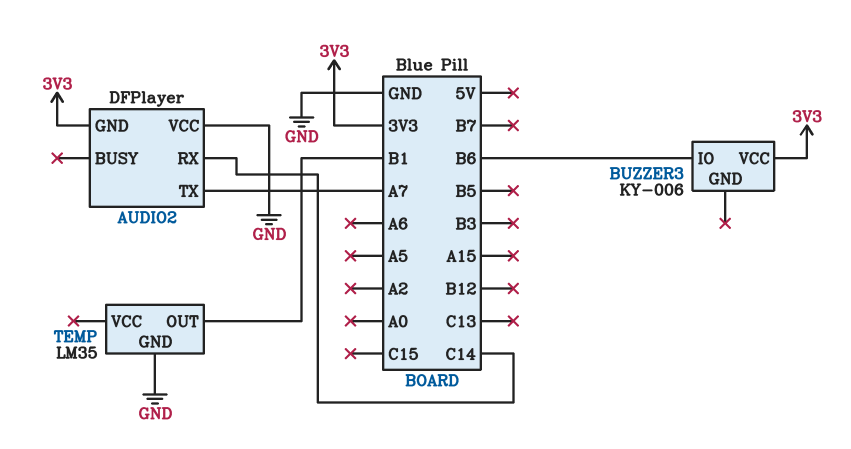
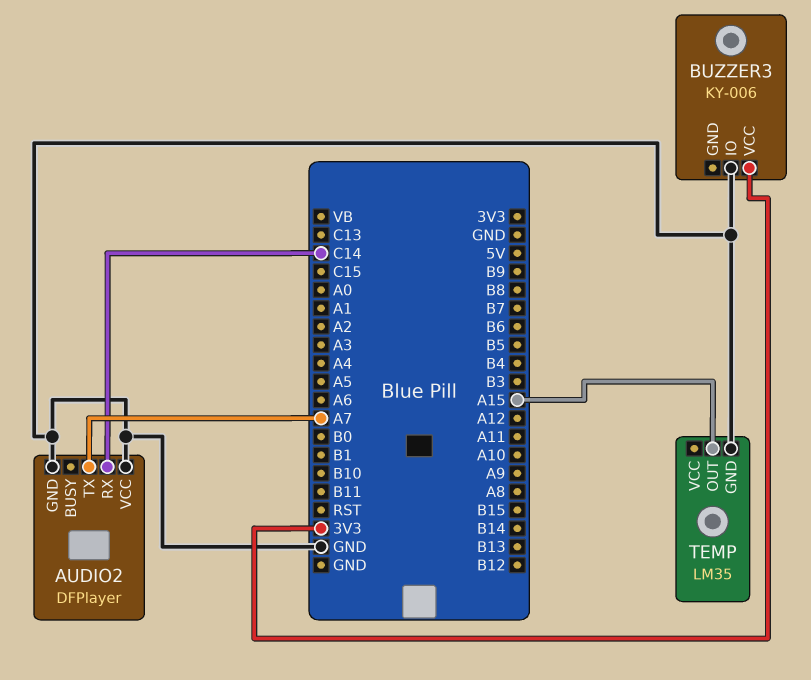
AUDIO2 pin GND: 3V3 -> GND
BUZZER3 pin IO: B6 -> GND
TEMP pin OUT: B1 -> A15

